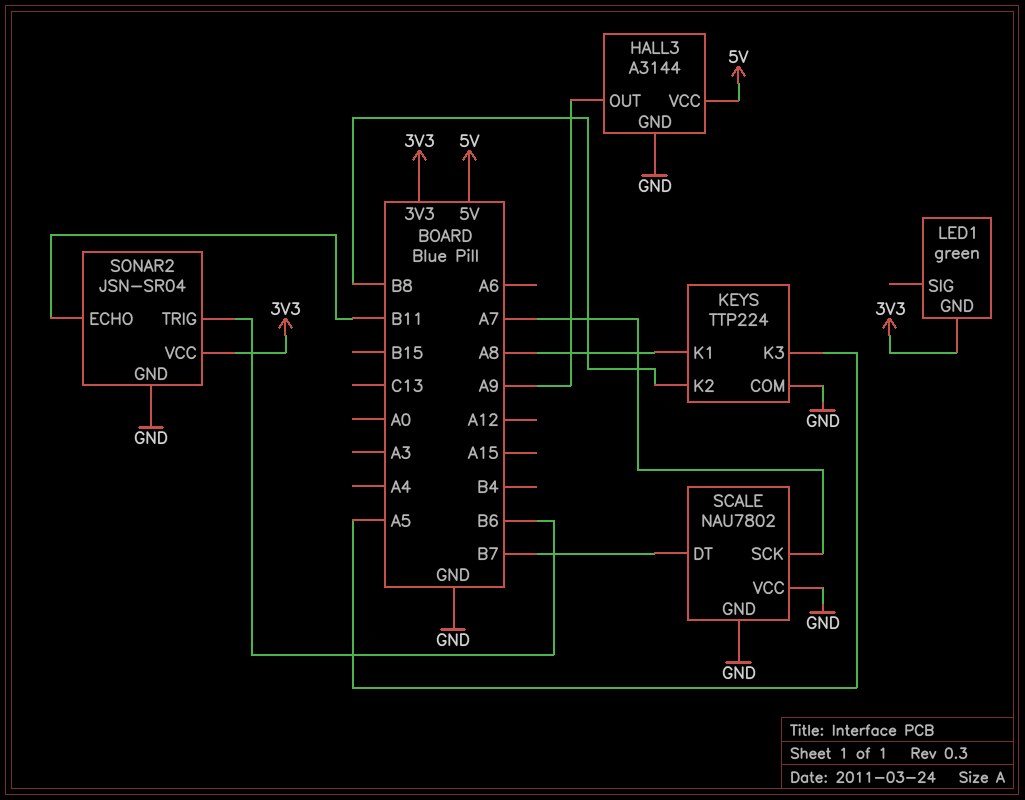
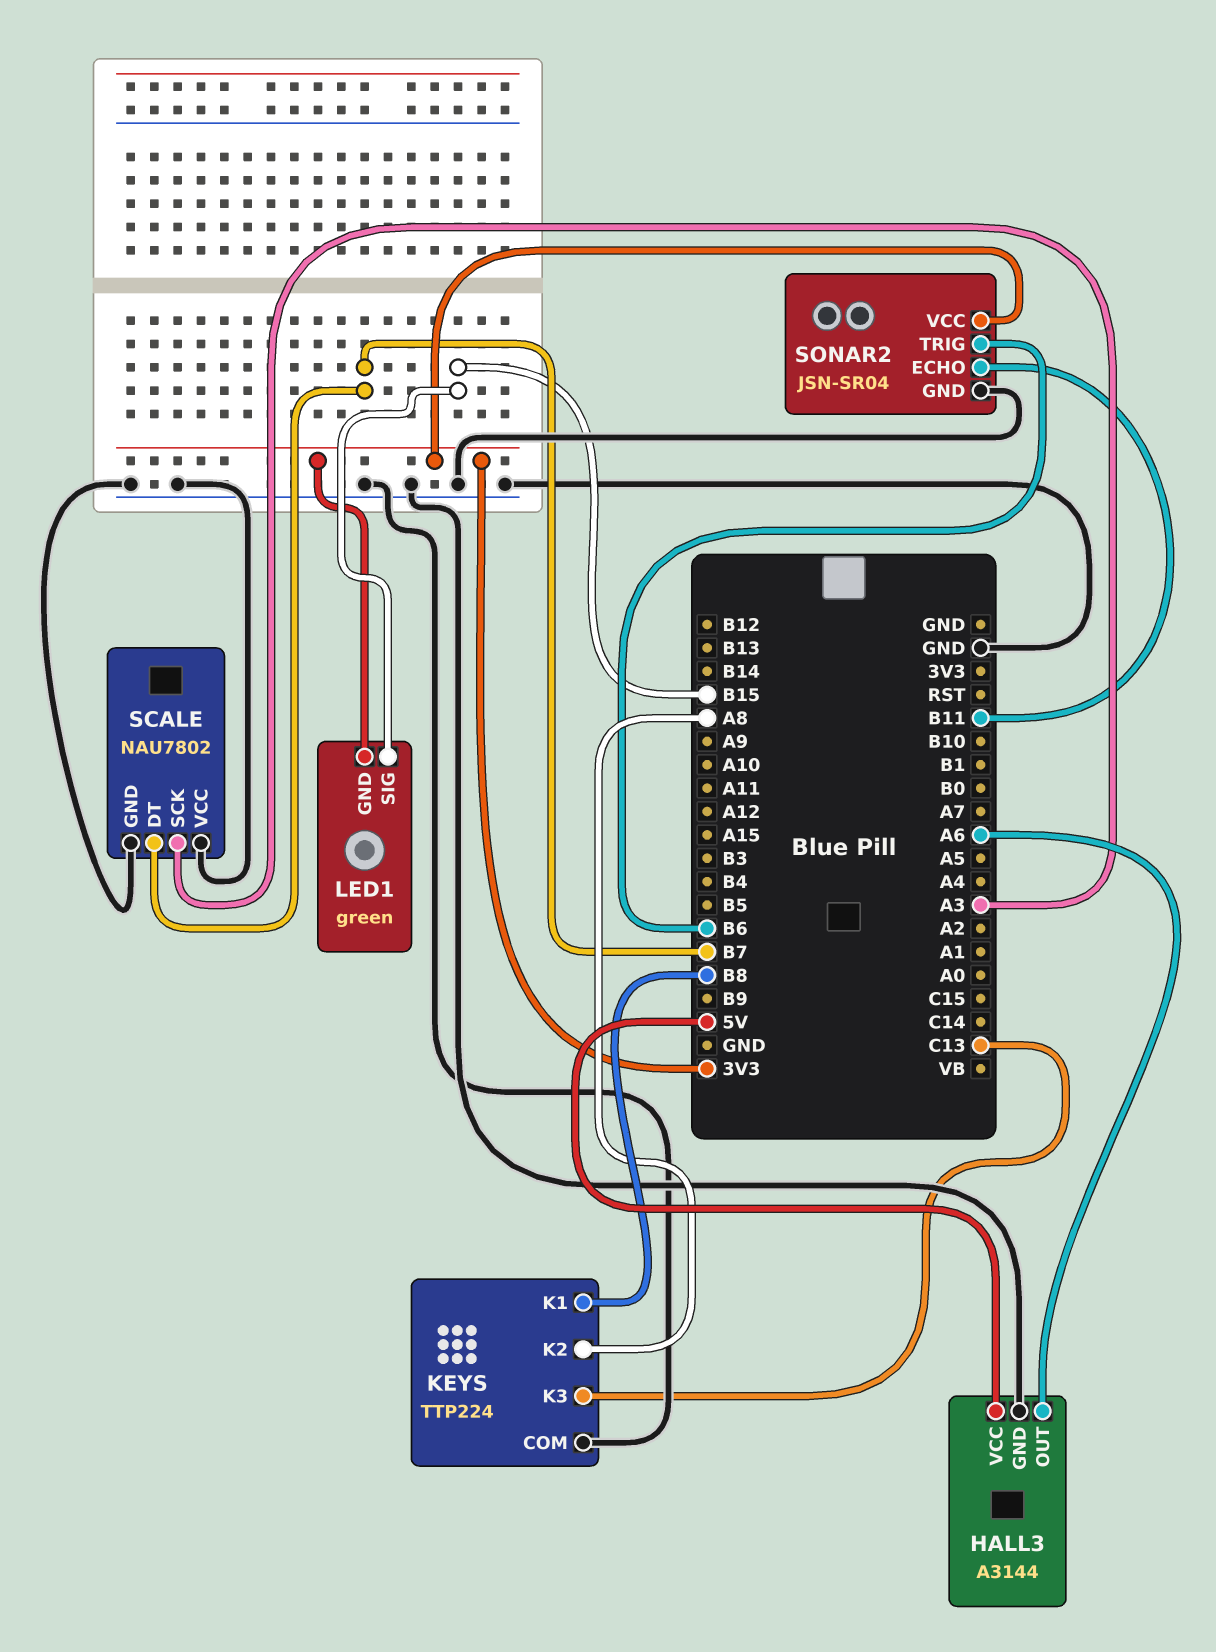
HALL3 pin OUT: A9 -> A6
KEYS pin K1: A8 -> B8
KEYS pin K2: B8 -> A8
KEYS pin K3: A5 -> C13
LED1 pin SIG: none -> B15
SCALE pin SCK: A7 -> A3

